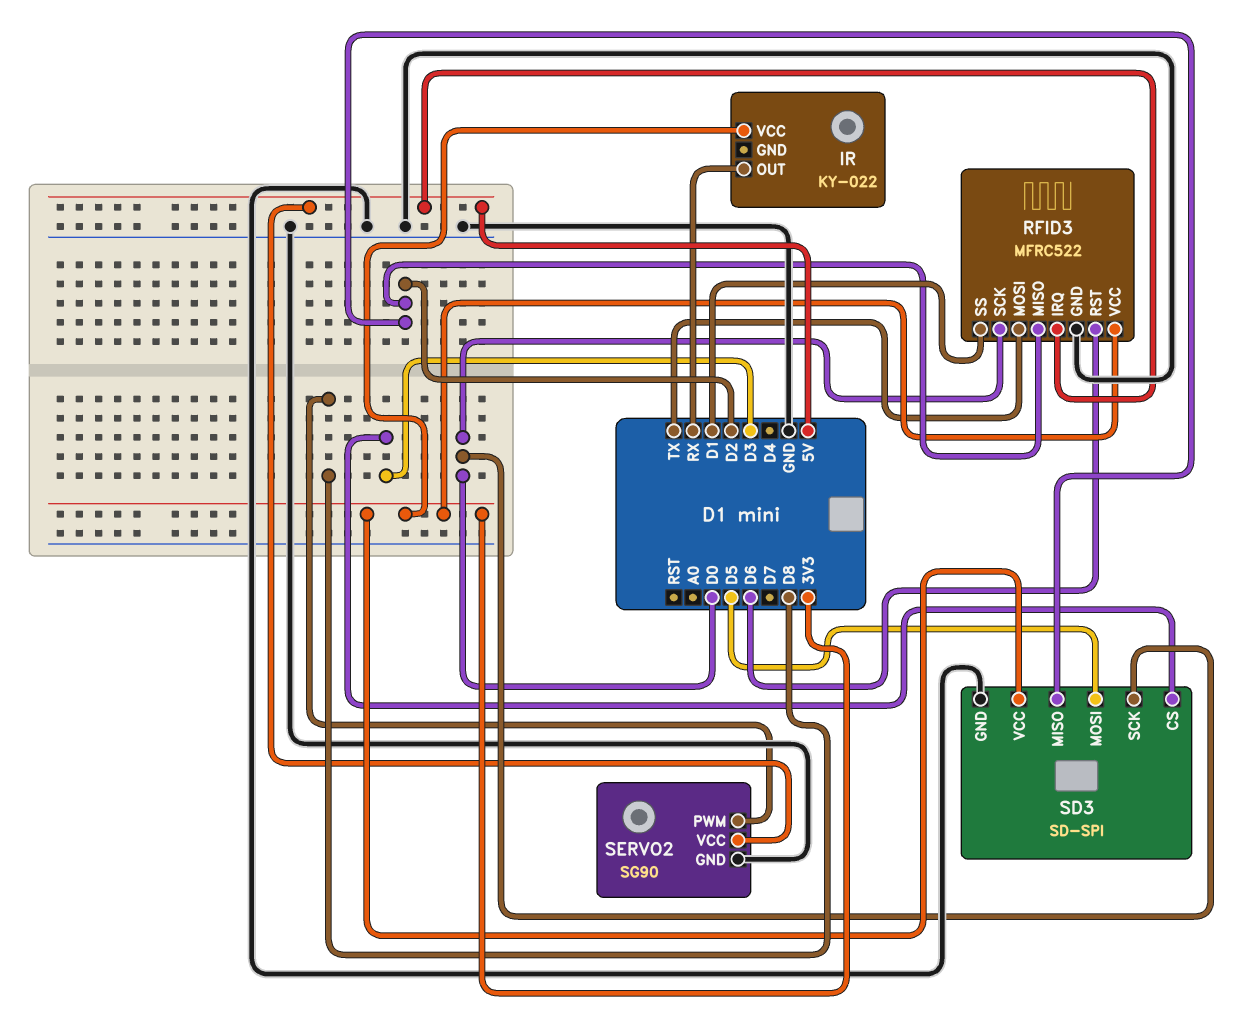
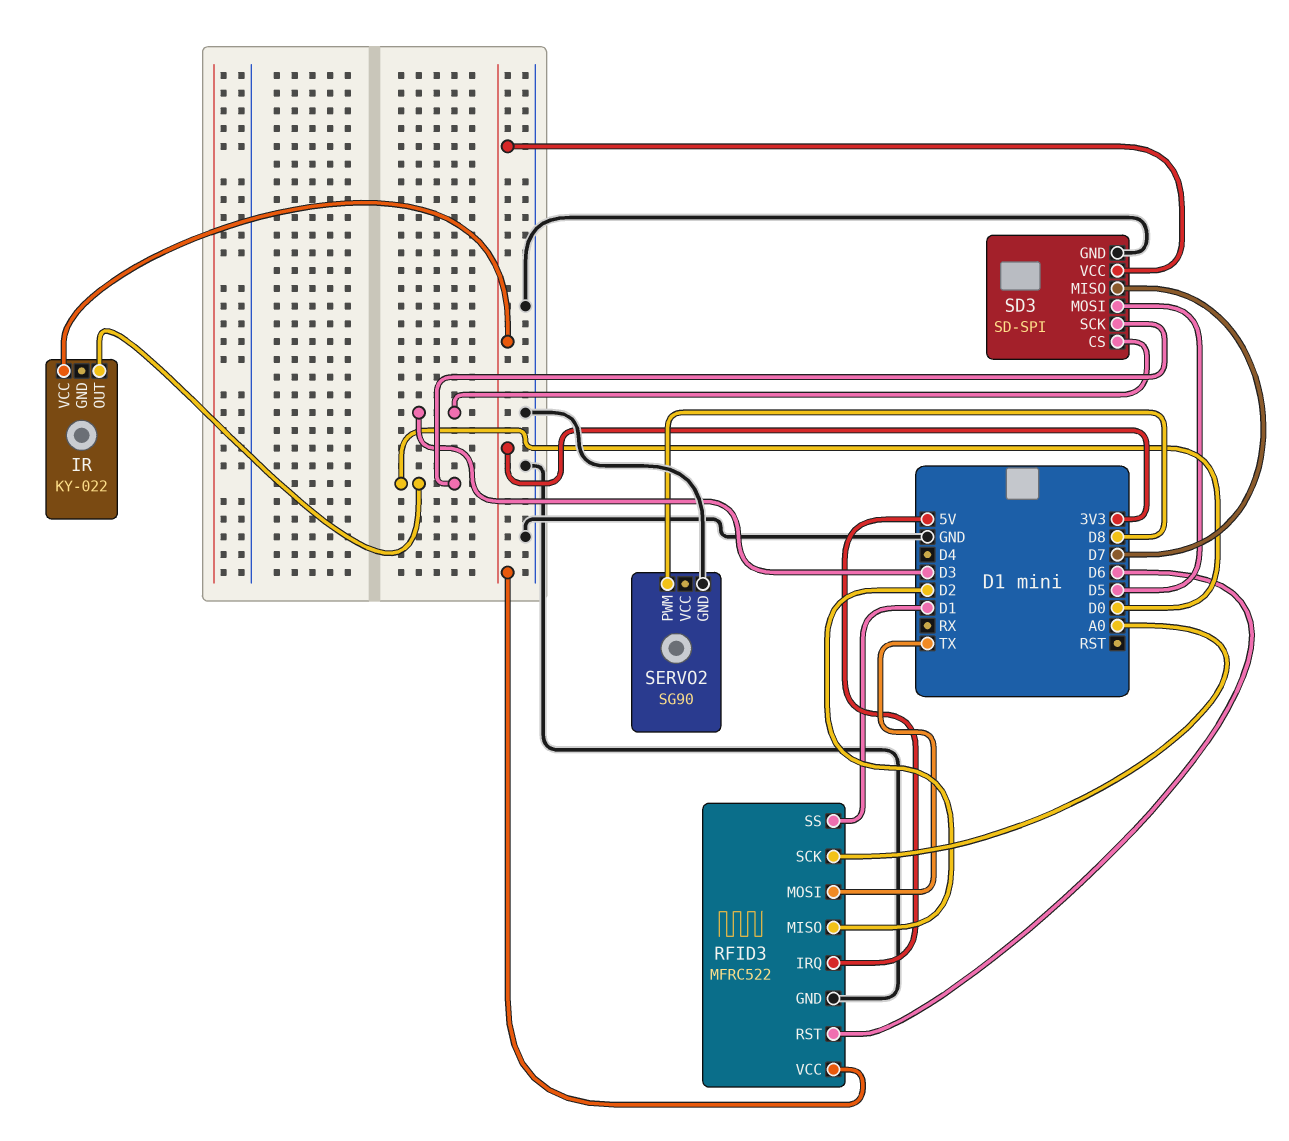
IR pin OUT: RX -> D0
RFID3 pin SCK: D0 -> A0
SD3 pin MISO: D2 -> D7
SERVO2 pin VCC: 5V -> none

